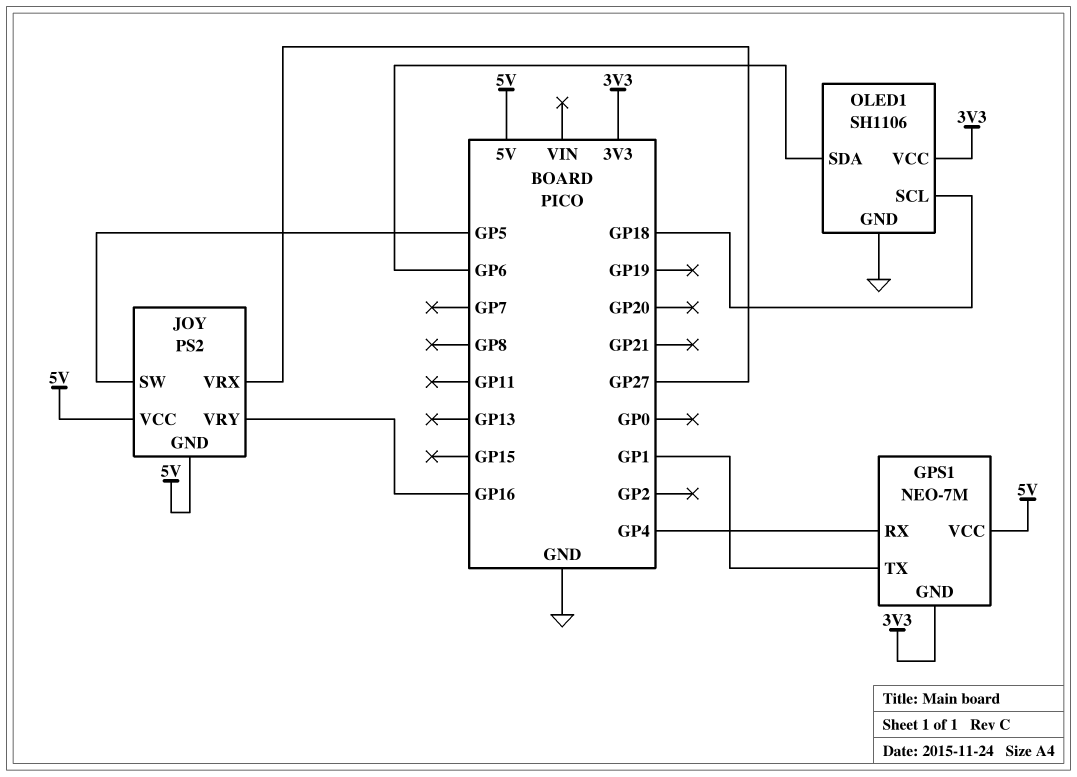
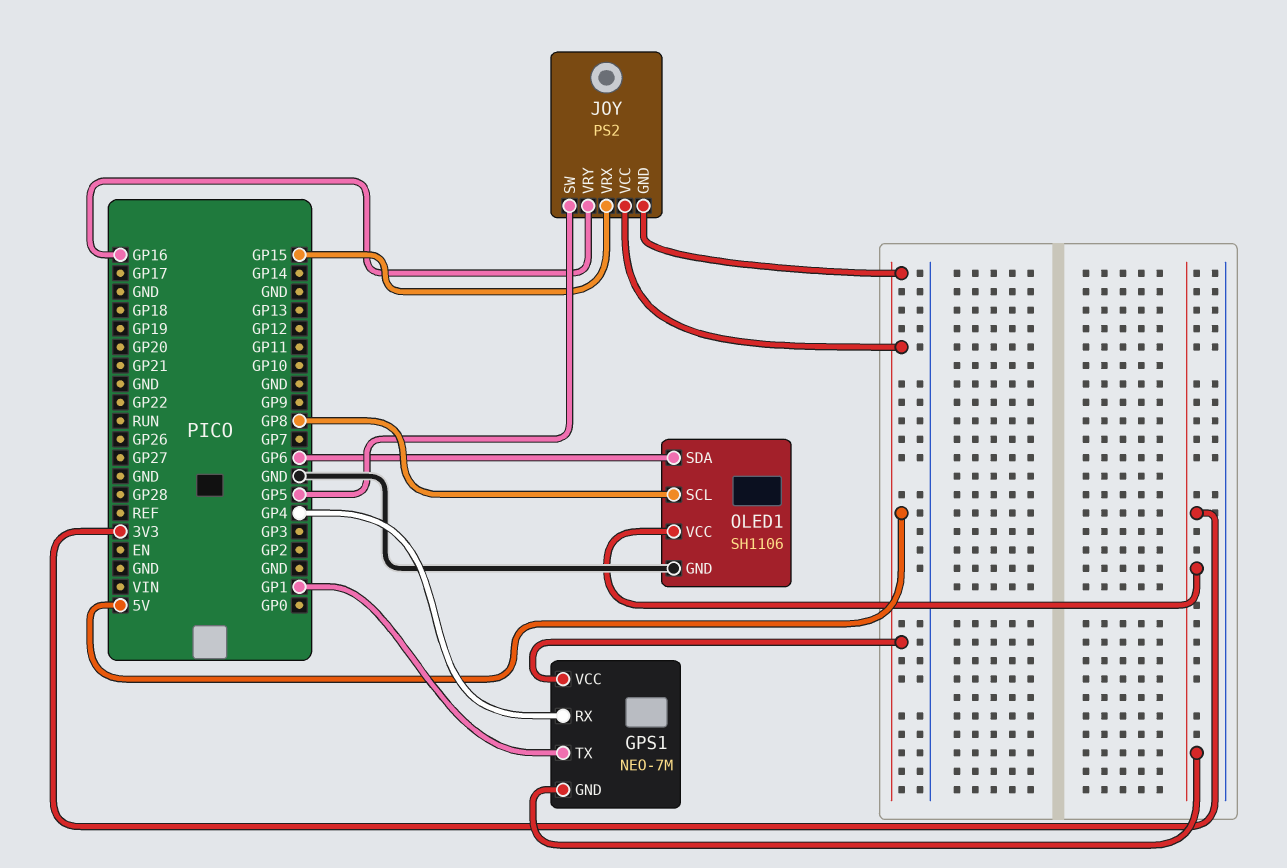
JOY pin VRX: GP27 -> GP15
OLED1 pin SCL: GP18 -> GP8

